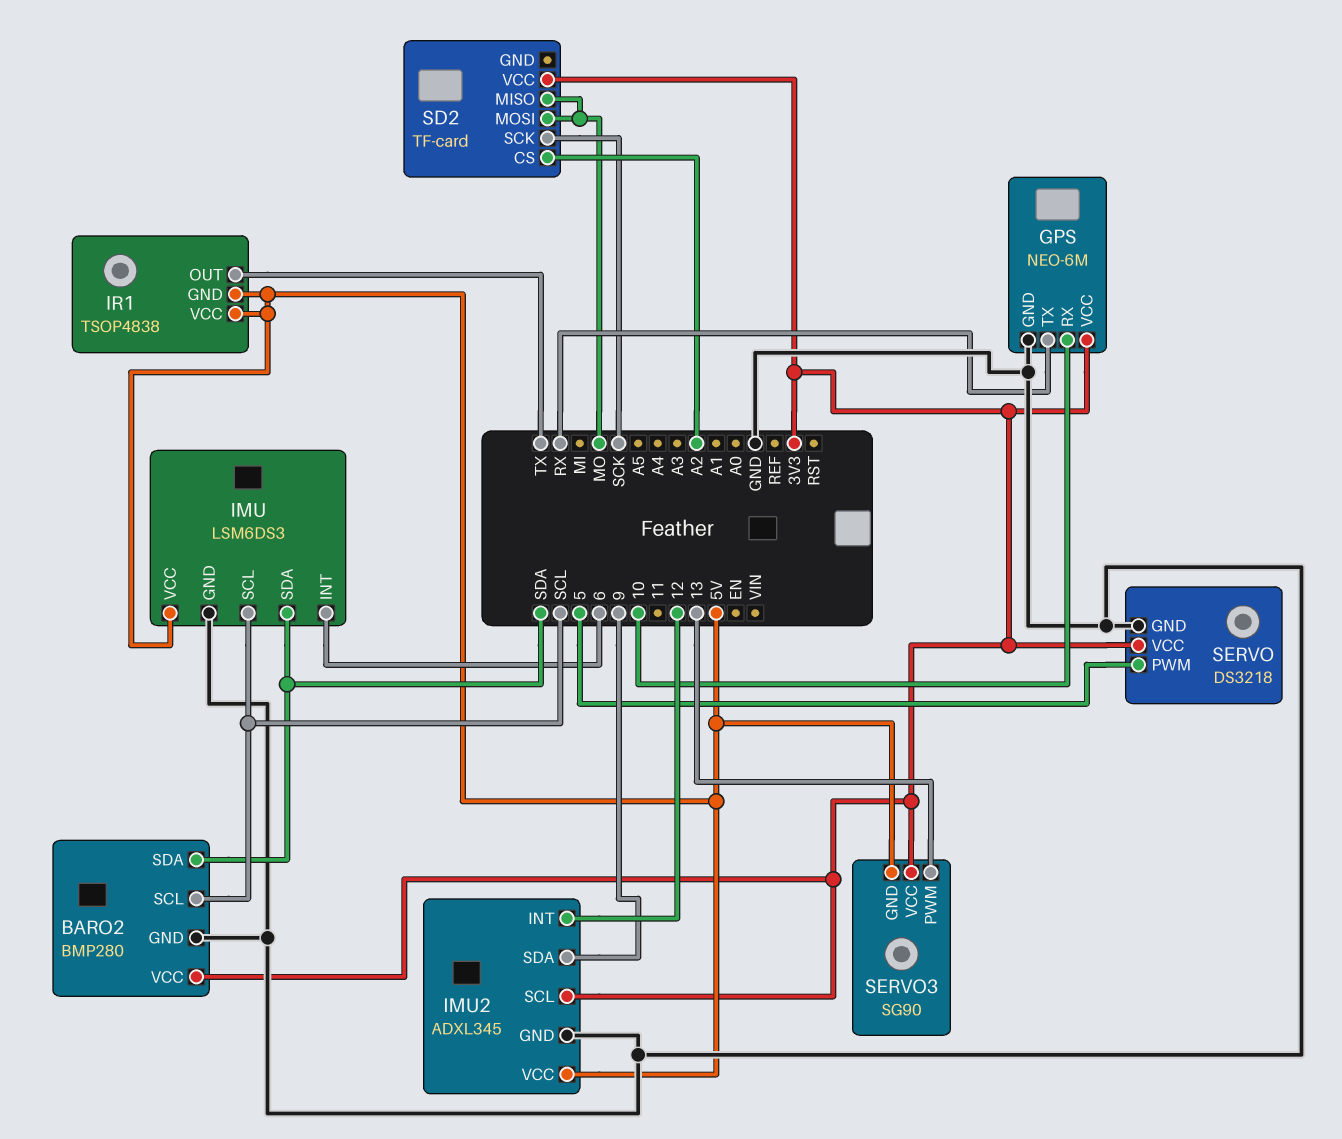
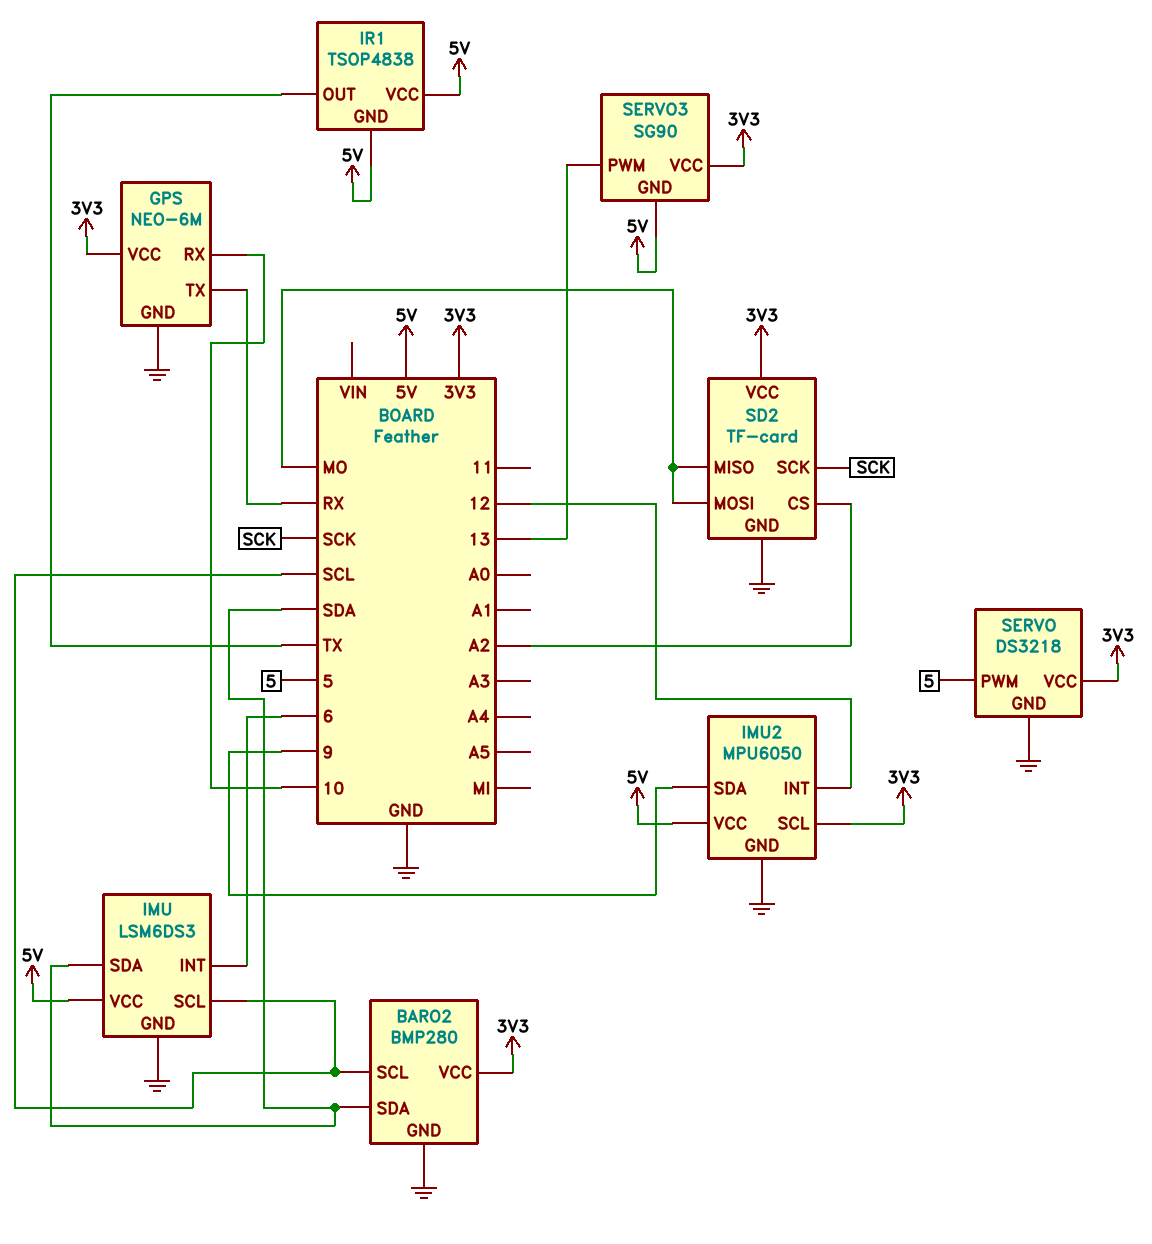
IMU2: ADXL345 -> MPU6050
SD2 pin GND: none -> GND

